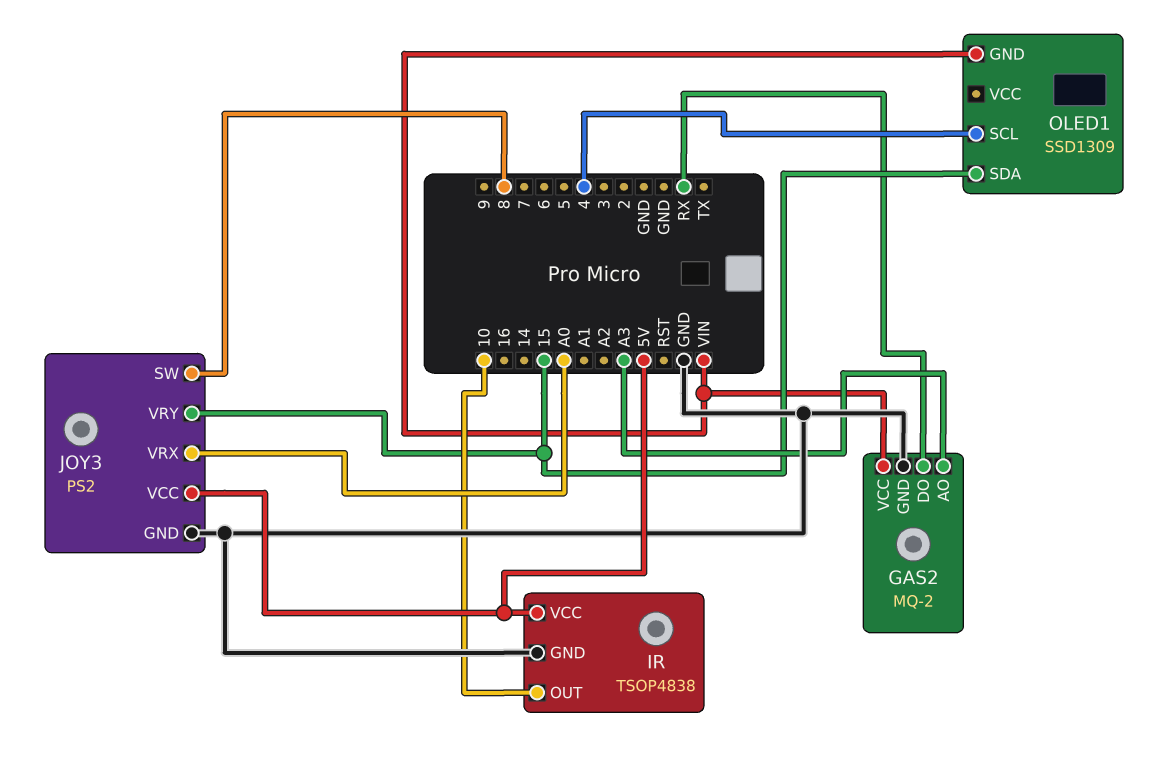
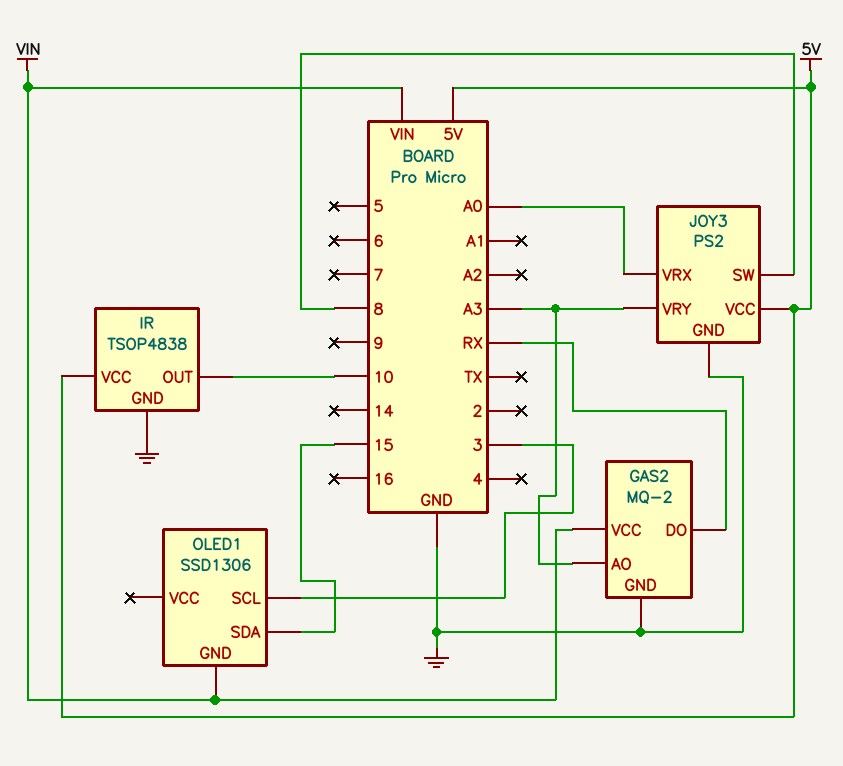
JOY3 pin VRY: 15 -> A3
OLED1: SSD1309 -> SSD1306
OLED1 pin SCL: 4 -> 3

